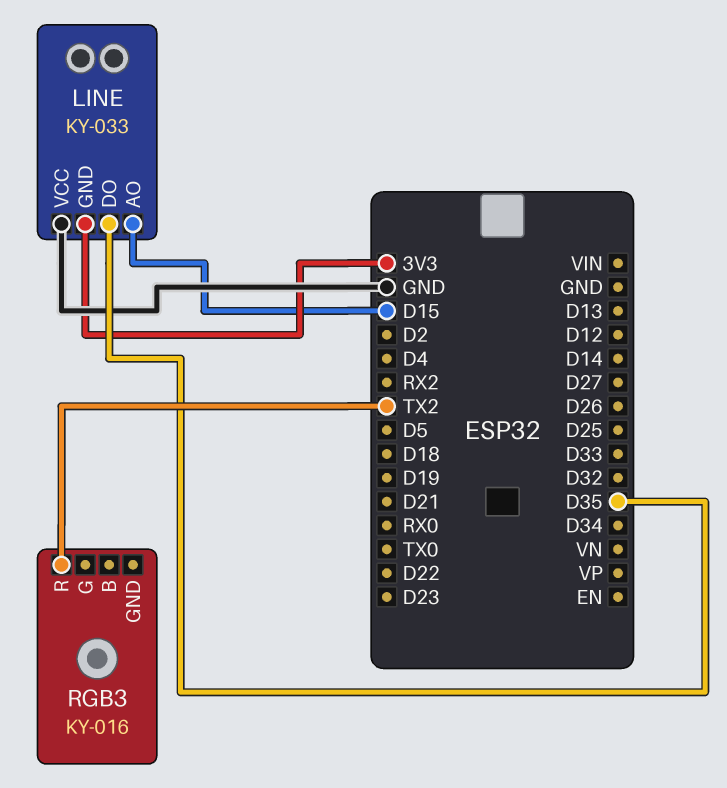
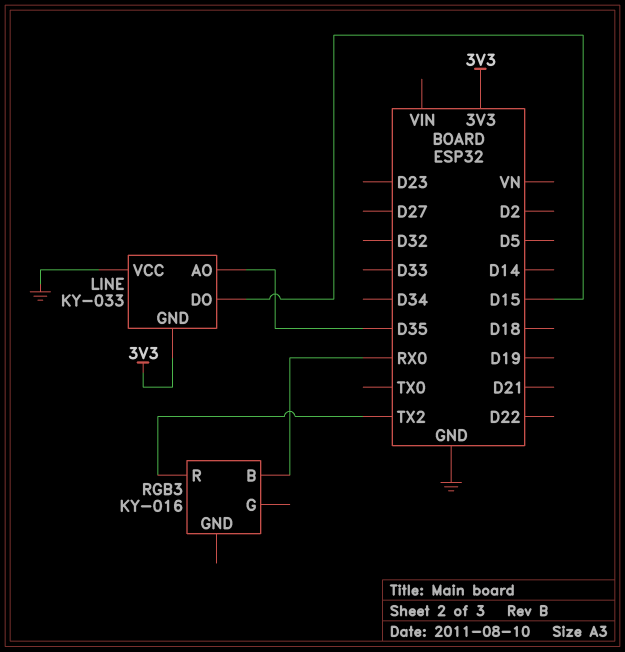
LINE pin AO: D15 -> D35
LINE pin DO: D35 -> D15
RGB3 pin B: none -> RX0

